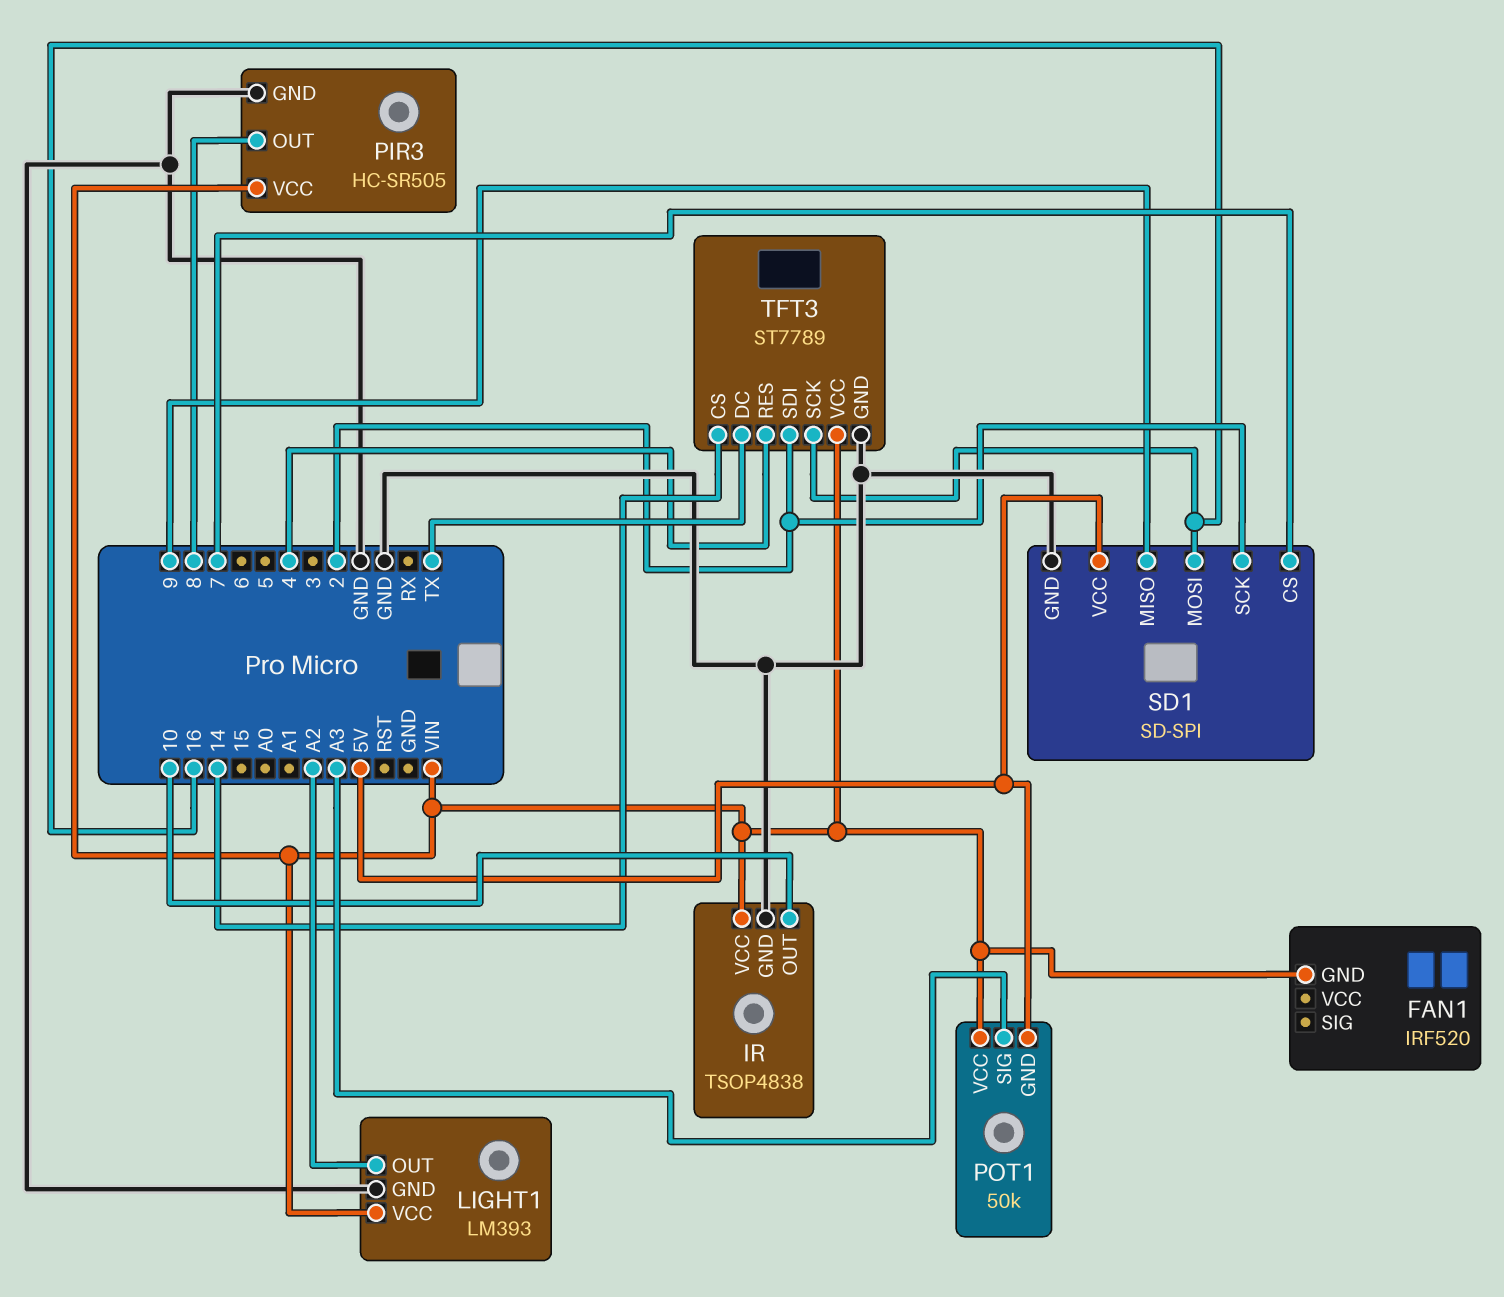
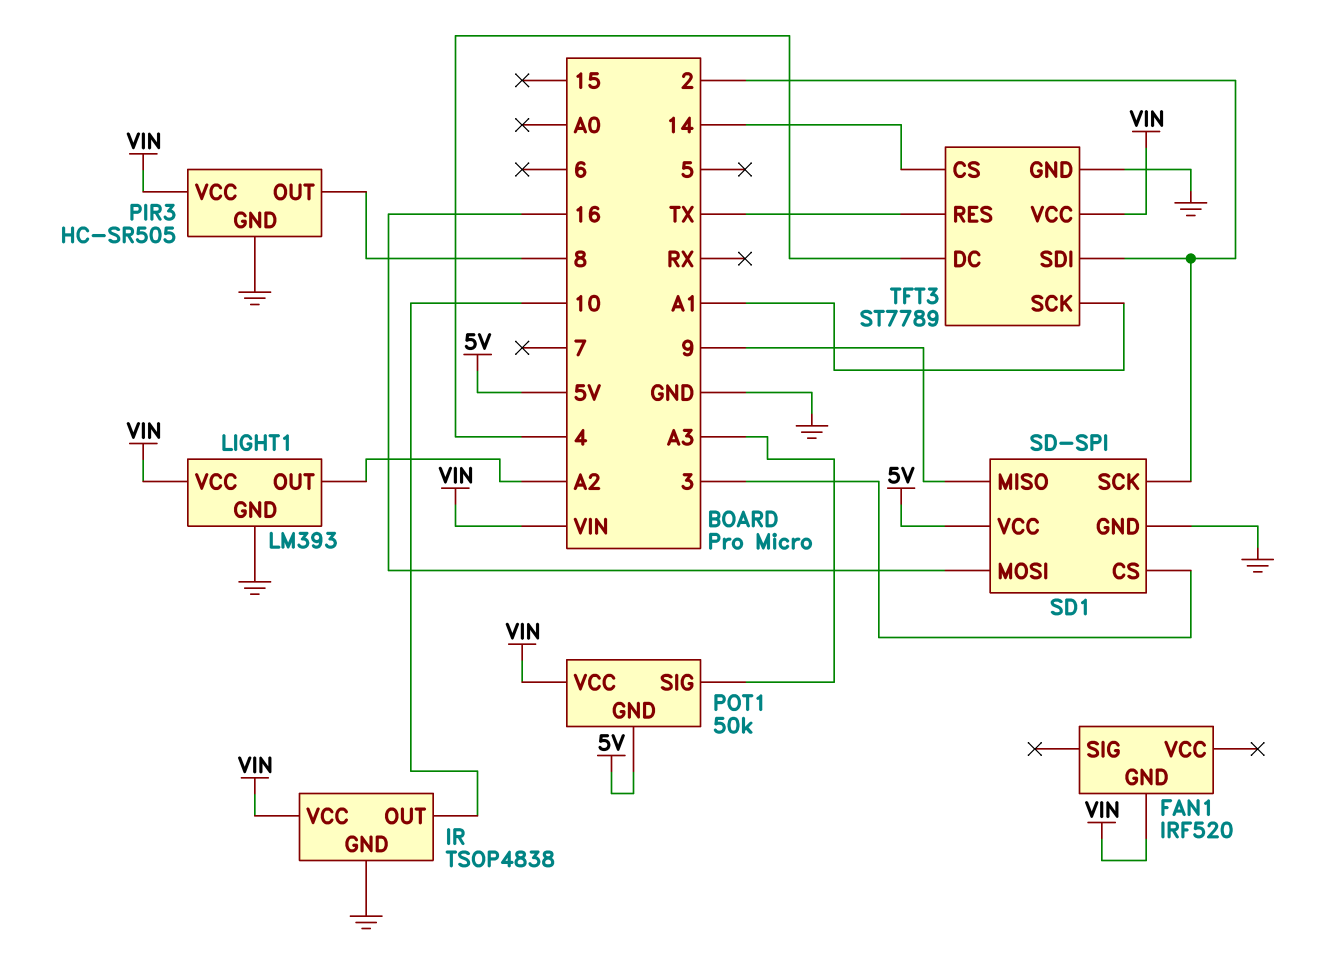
SD1 pin CS: 7 -> 3
TFT3 pin DC: TX -> 4
TFT3 pin RES: 4 -> TX
TFT3 pin SCK: 16 -> A1

